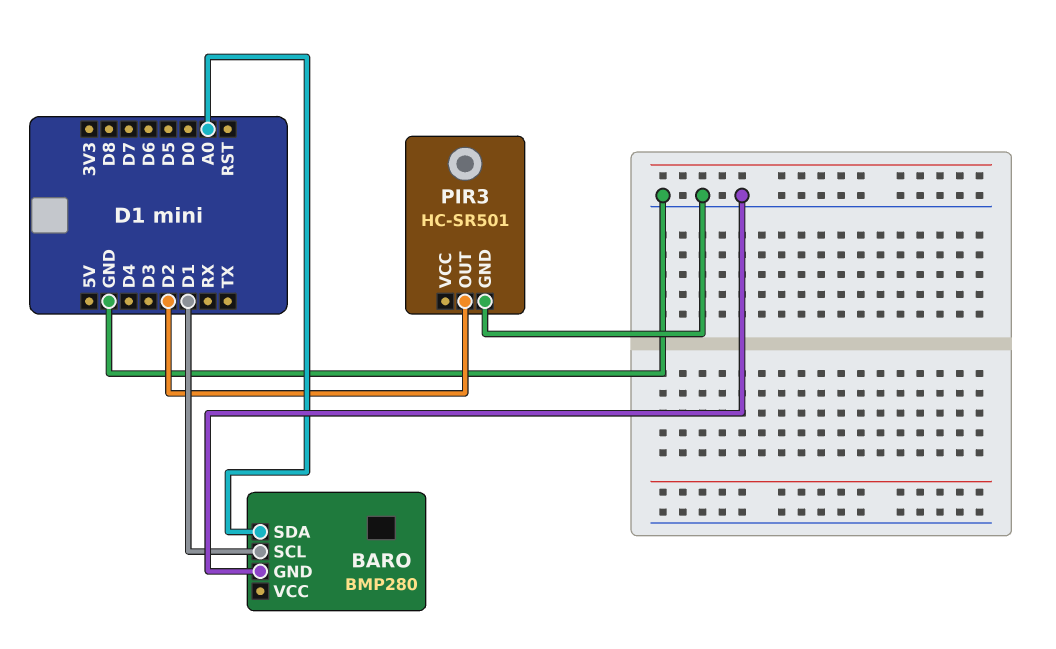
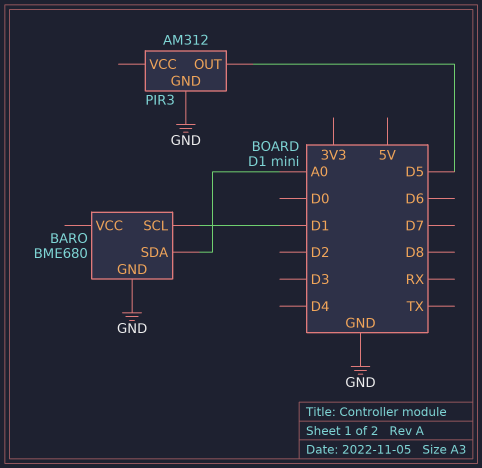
BARO: BMP280 -> BME680
PIR3: HC-SR501 -> AM312
PIR3 pin OUT: D2 -> D5

